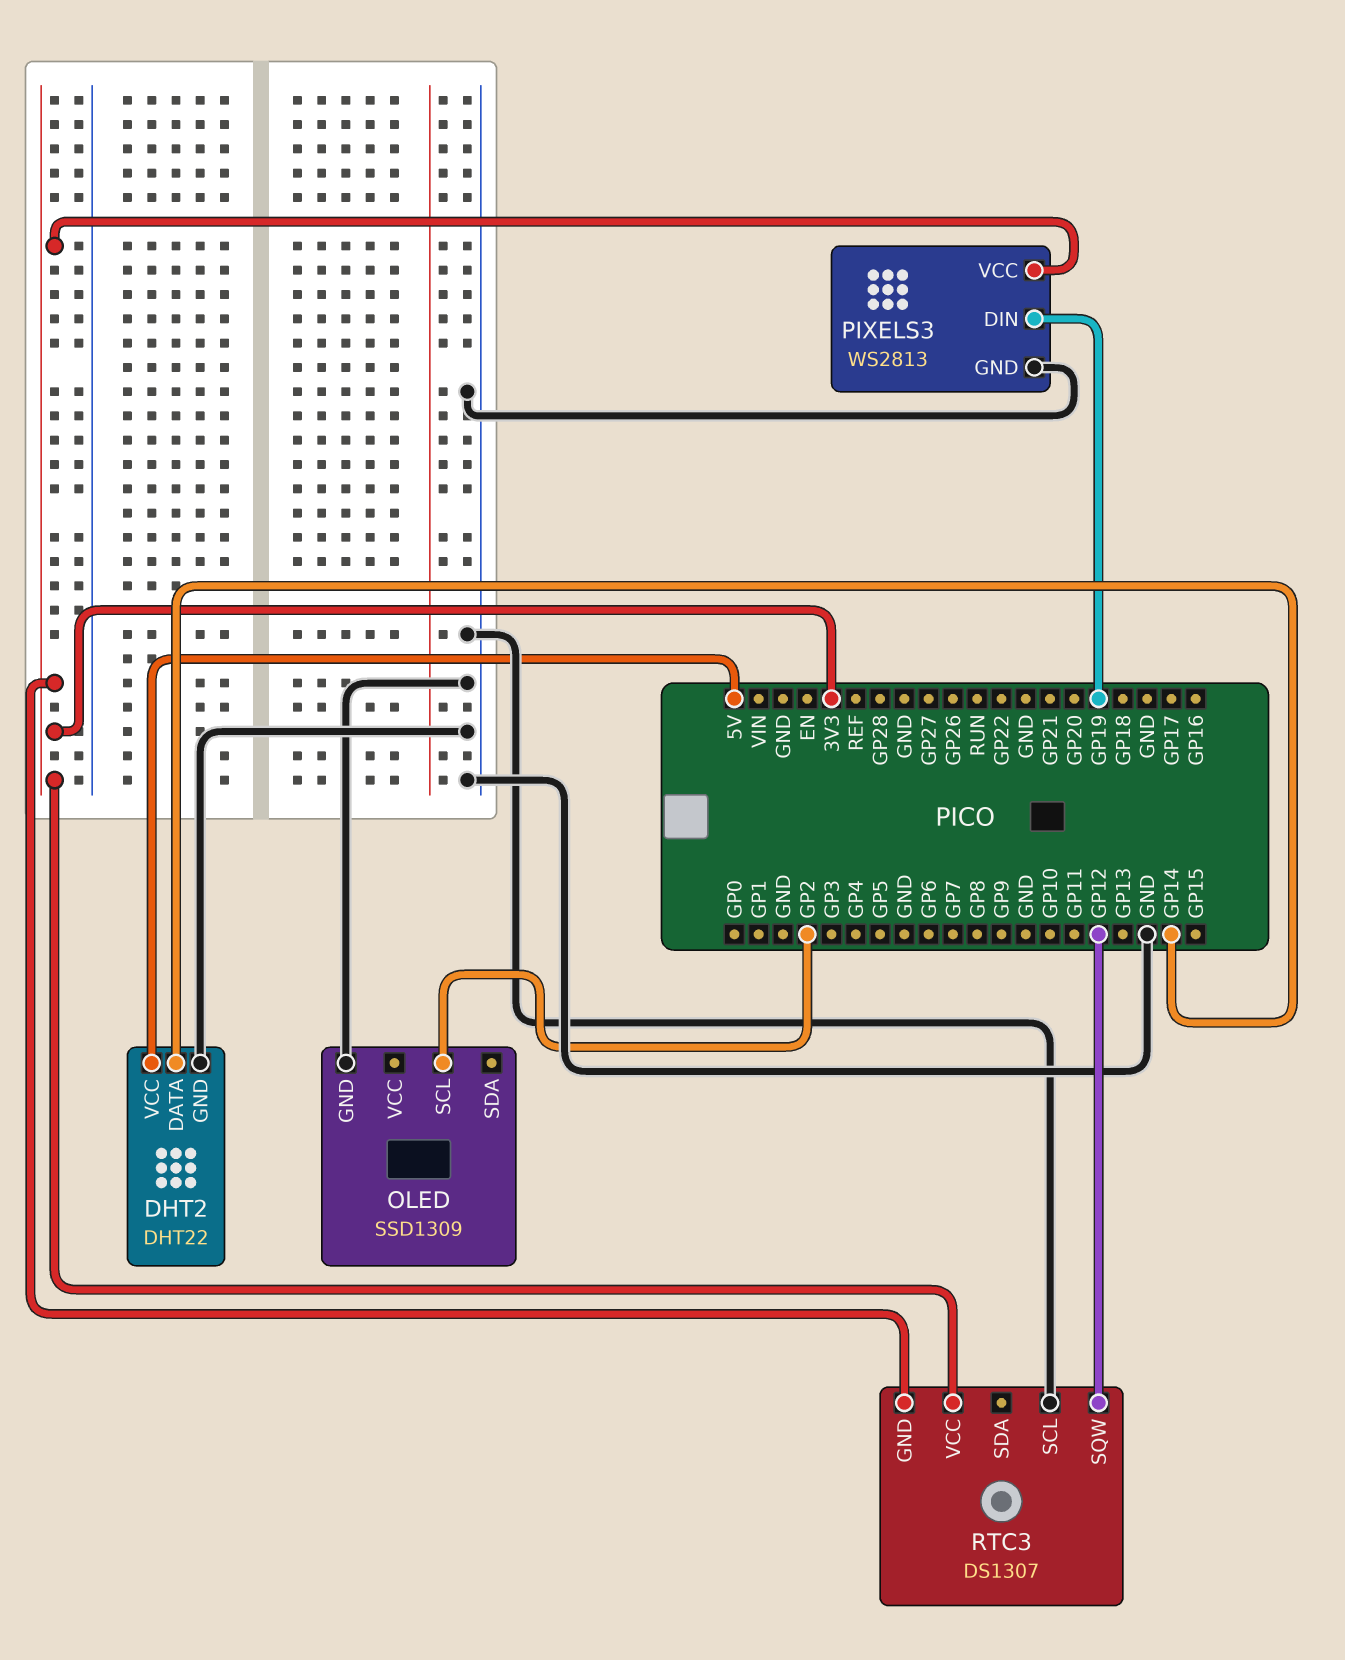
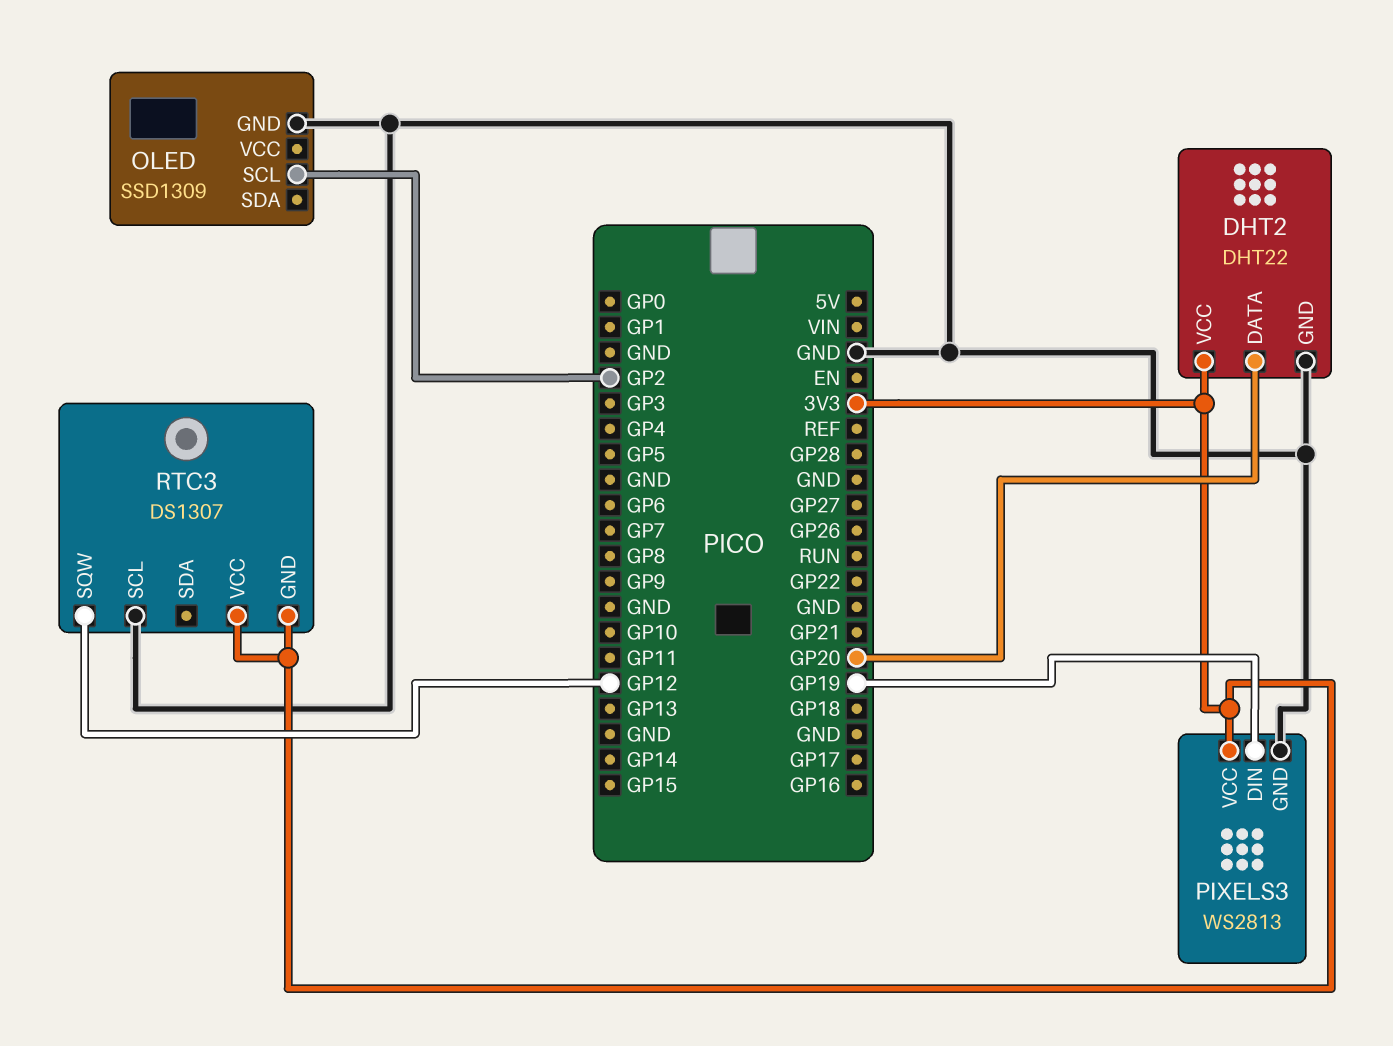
DHT2 pin DATA: GP14 -> GP20
DHT2 pin VCC: 5V -> 3V3

